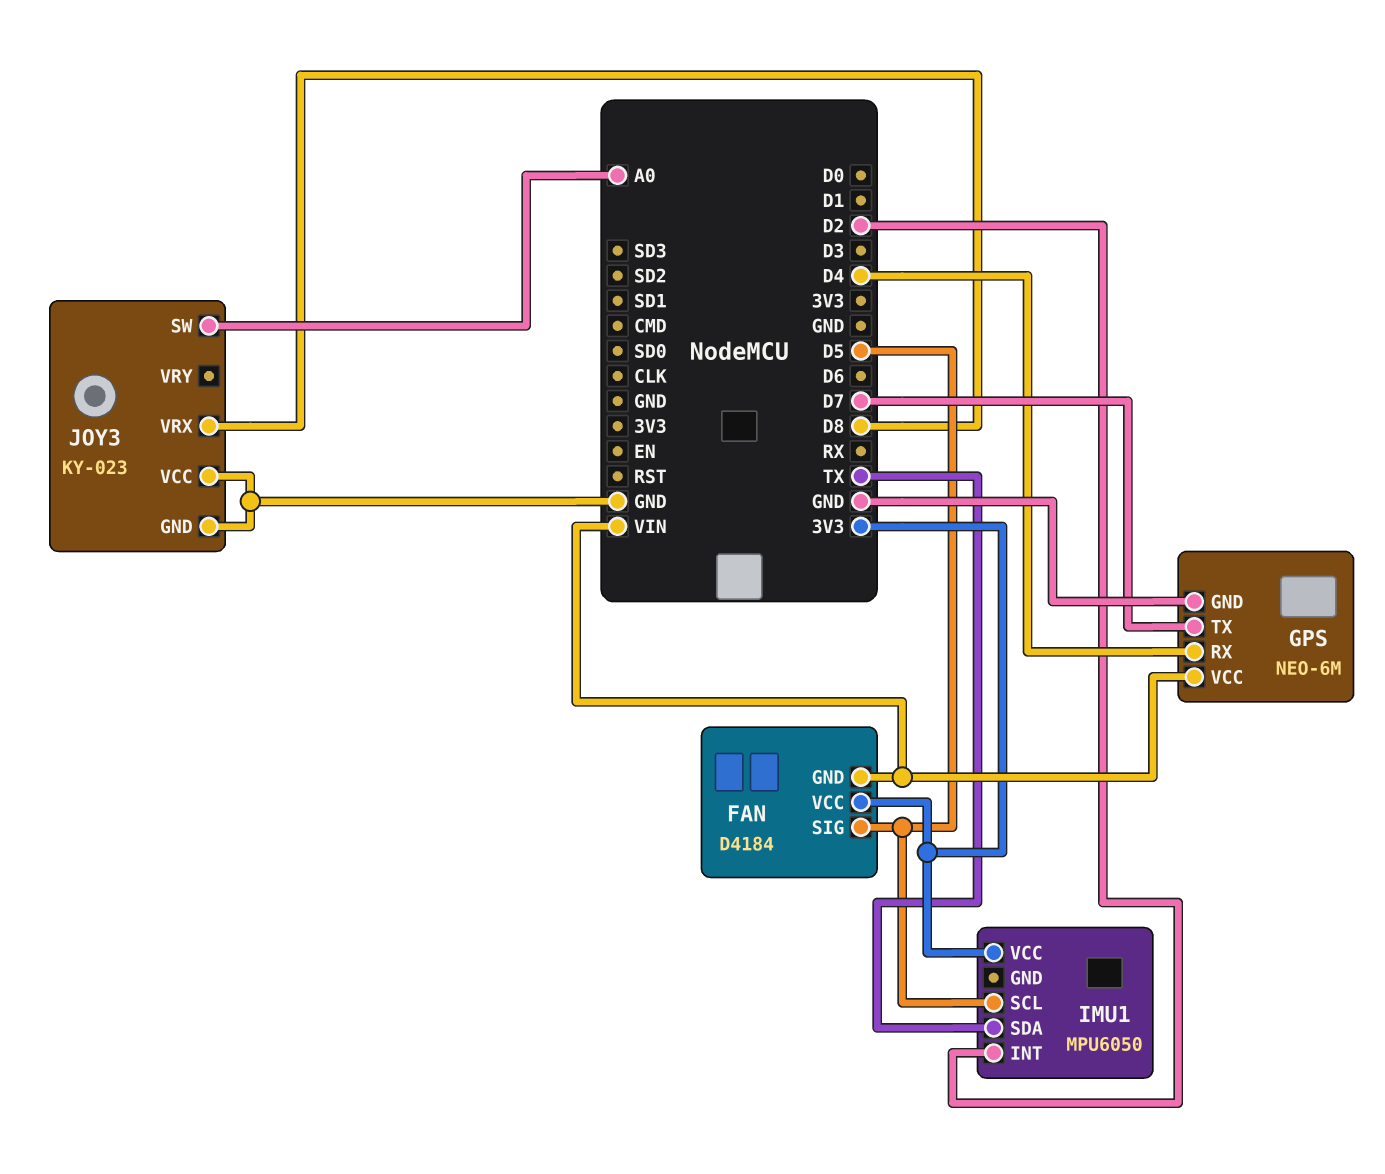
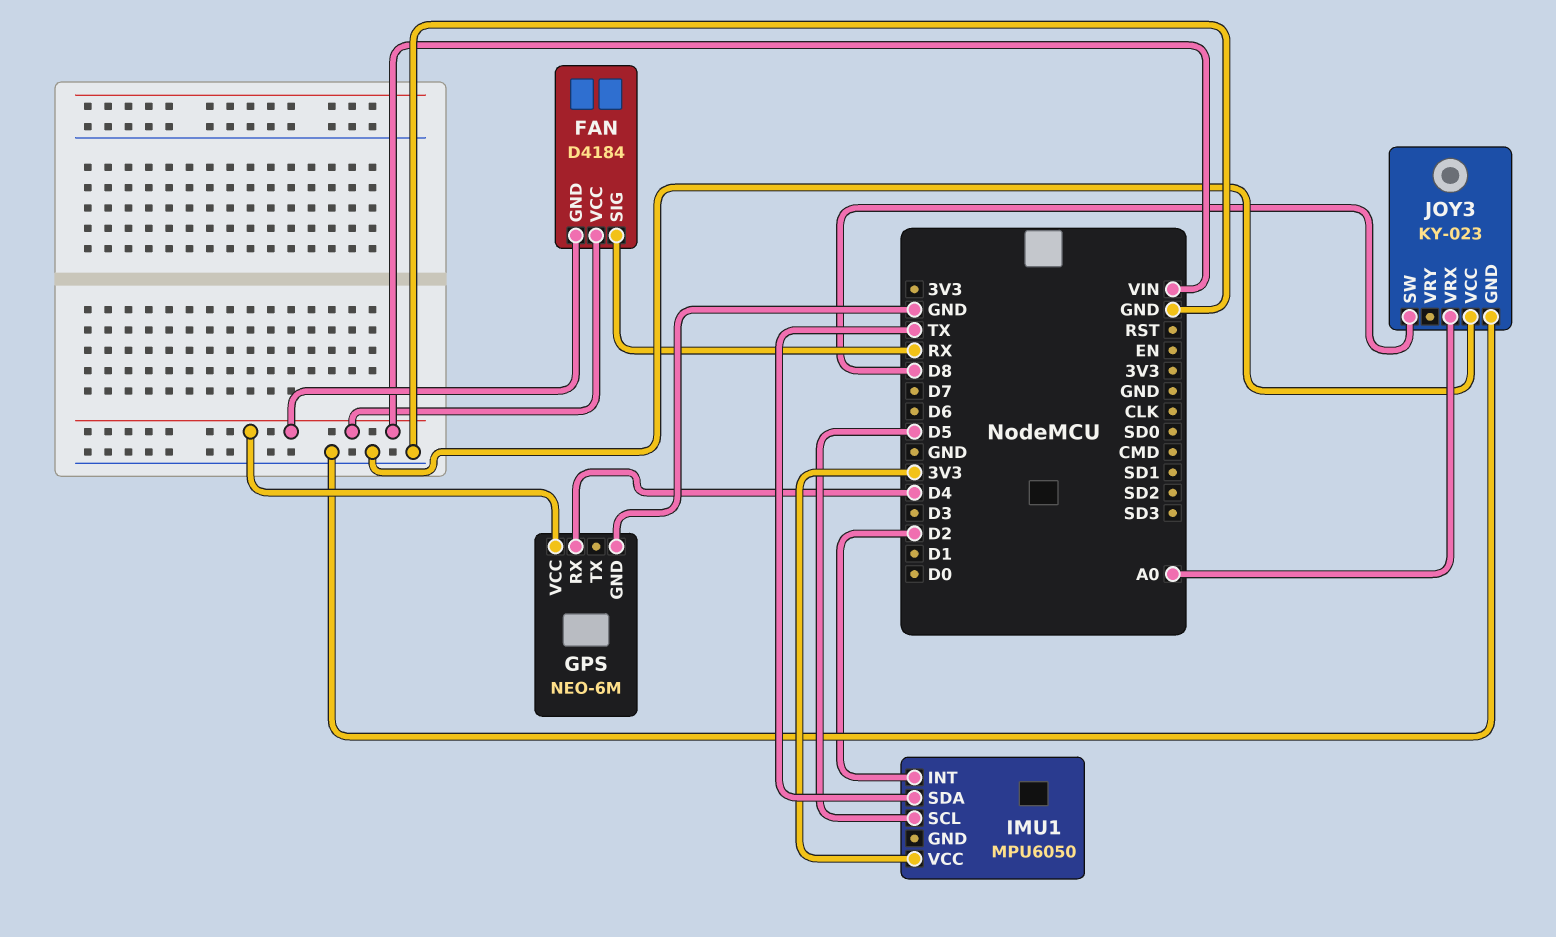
FAN pin SIG: D5 -> RX
FAN pin VCC: 3V3 -> VIN
GPS pin TX: D7 -> none
JOY3 pin SW: A0 -> D8
JOY3 pin VRX: D8 -> A0

